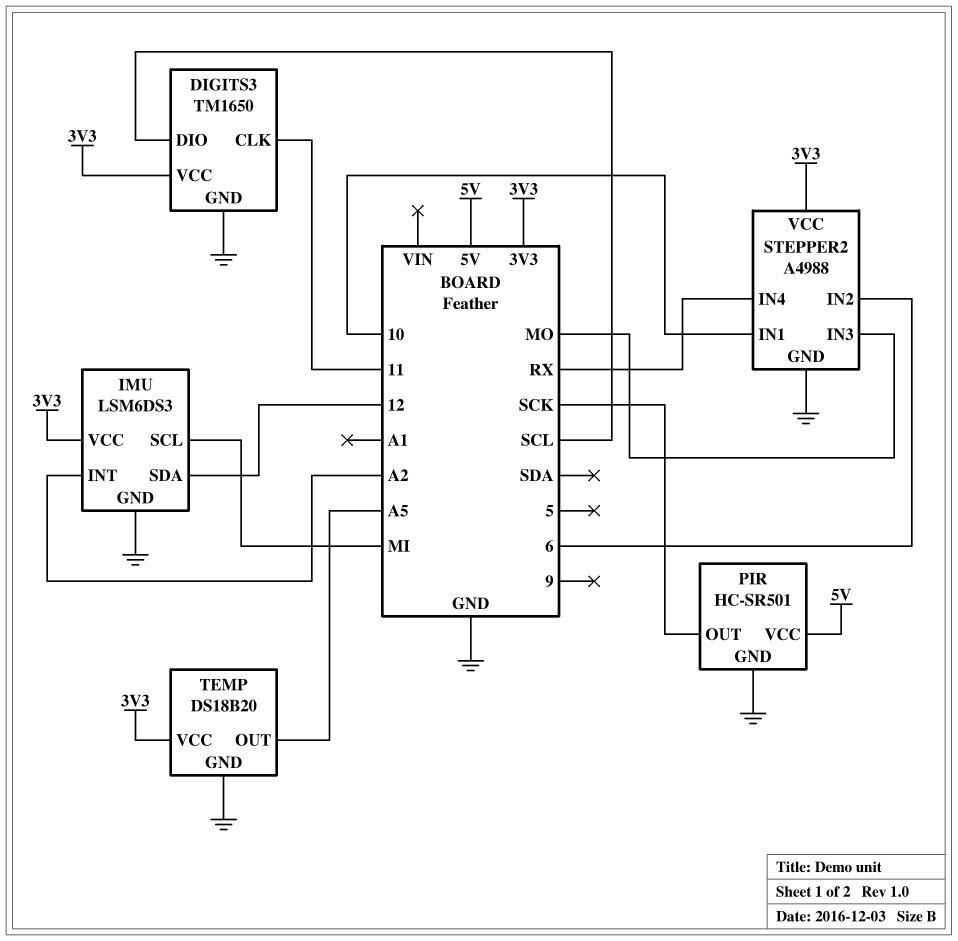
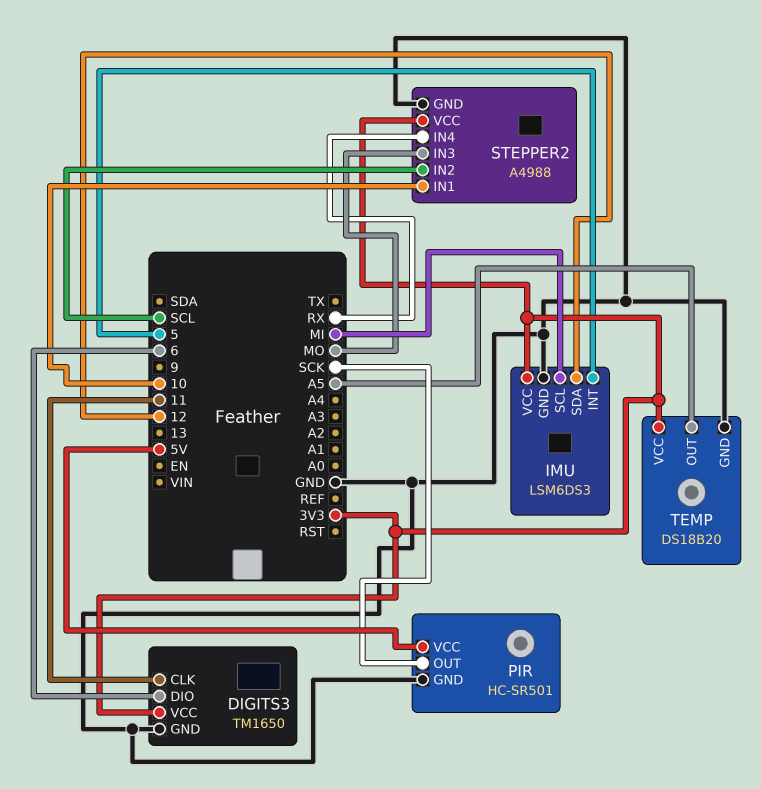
DIGITS3 pin DIO: SCL -> 6
IMU pin INT: A2 -> 5
STEPPER2 pin IN2: 6 -> SCL

